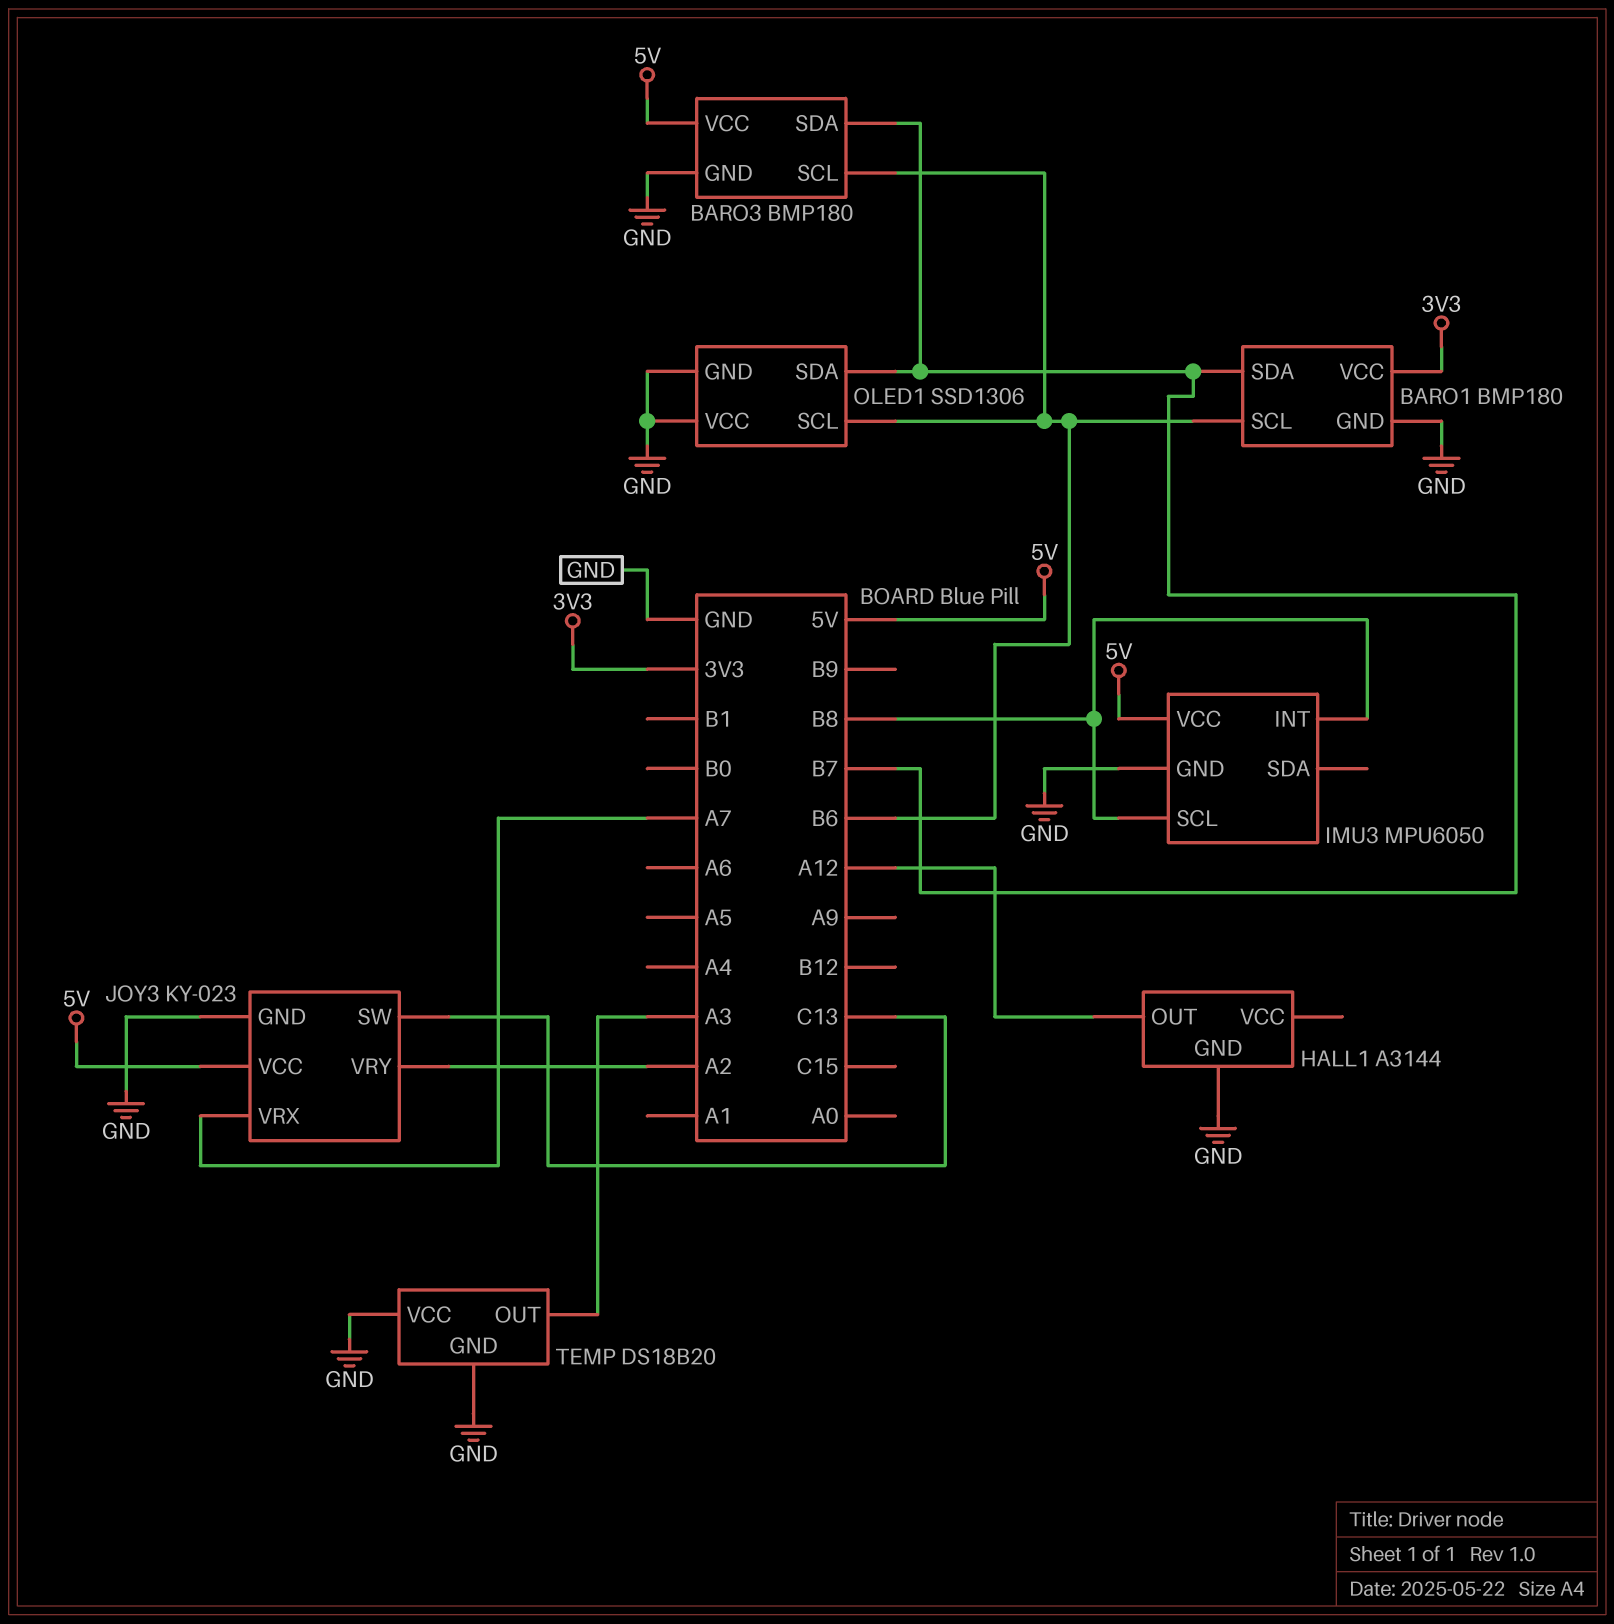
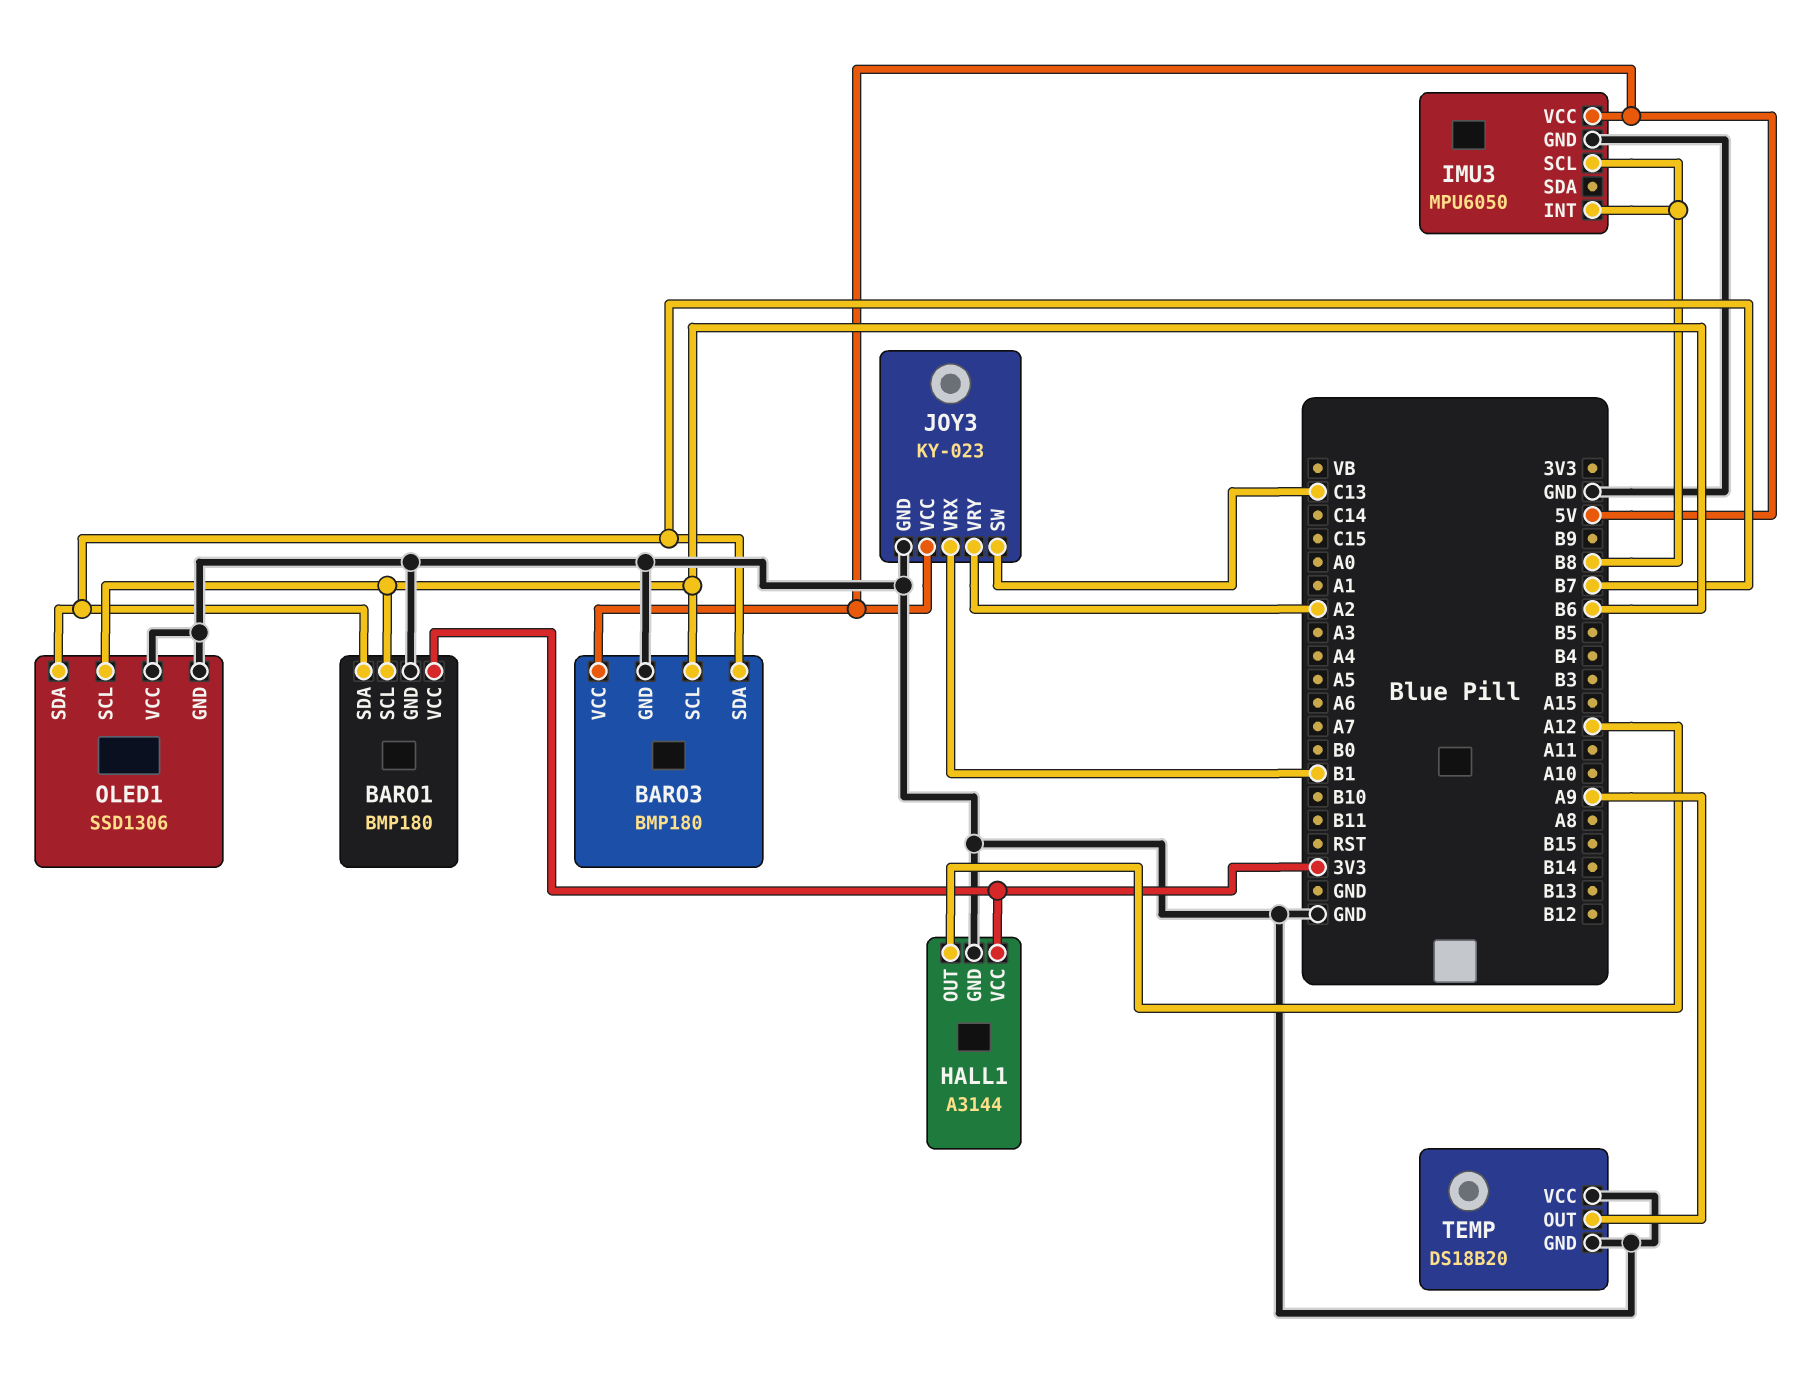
HALL1 pin VCC: none -> 3V3
JOY3 pin VRX: A7 -> B1
TEMP pin OUT: A3 -> A9

